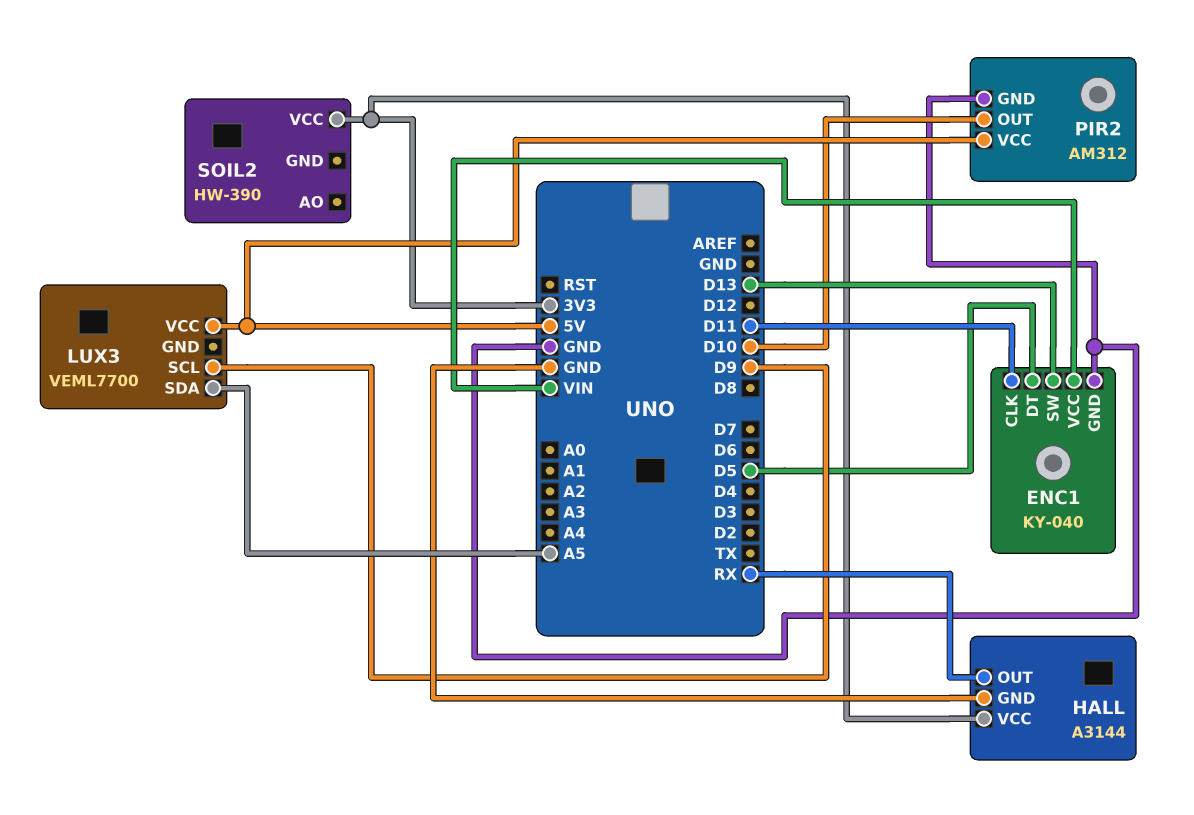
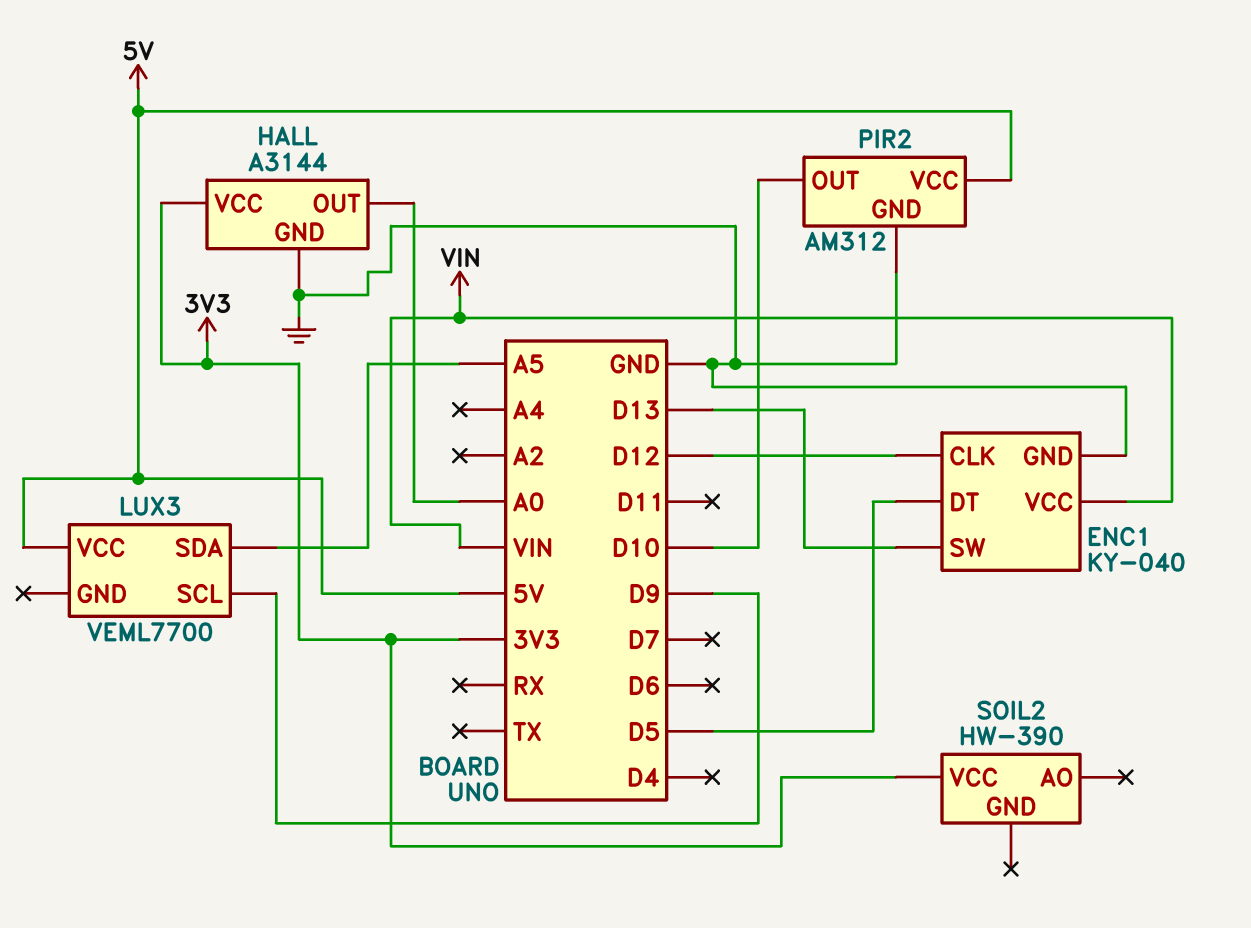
ENC1 pin CLK: D11 -> D12
HALL pin OUT: RX -> A0

